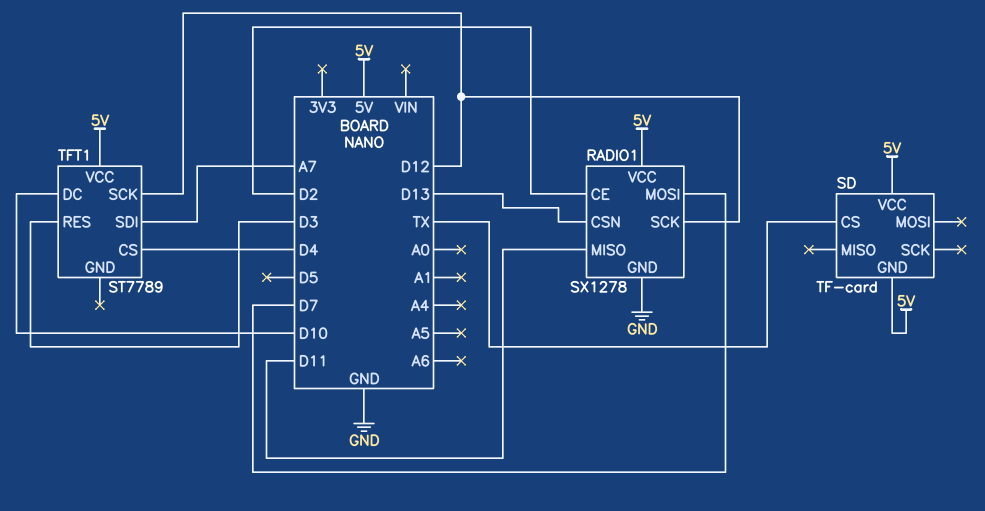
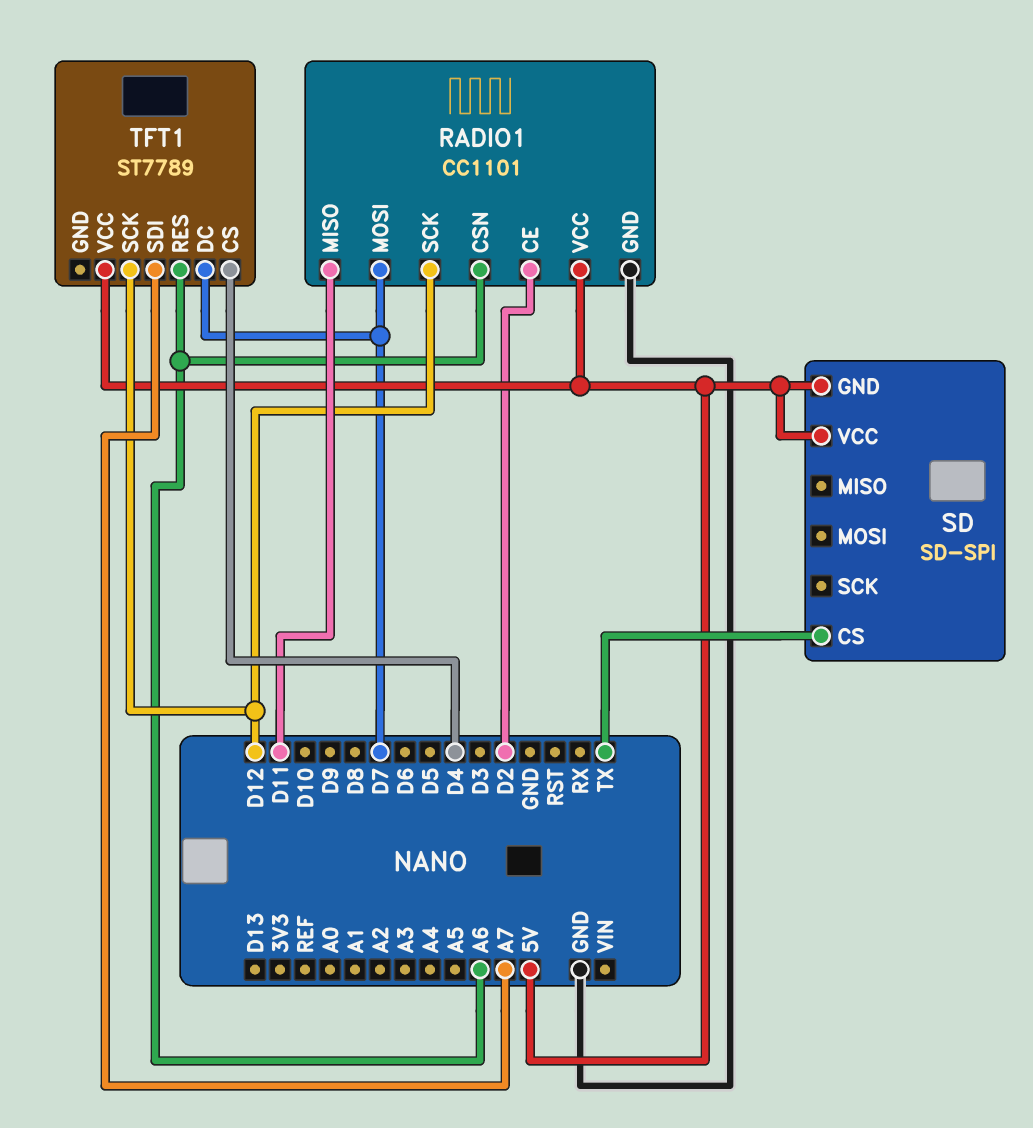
RADIO1: SX1278 -> CC1101
RADIO1 pin CSN: D13 -> A6
SD: TF-card -> SD-SPI
TFT1 pin DC: D10 -> D7
TFT1 pin RES: D3 -> A6

